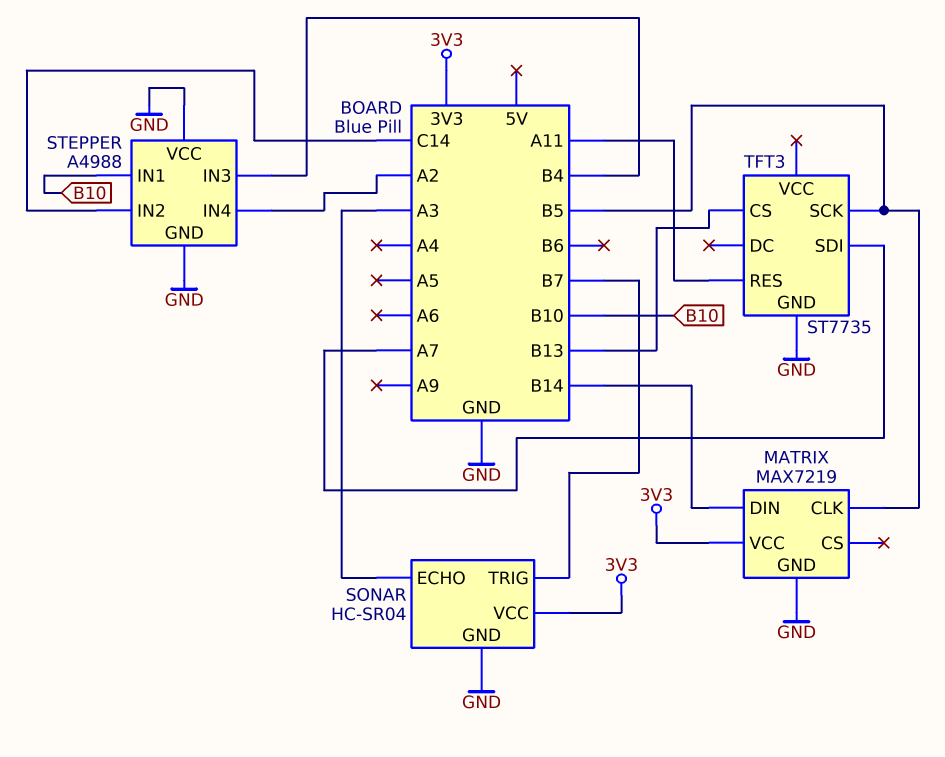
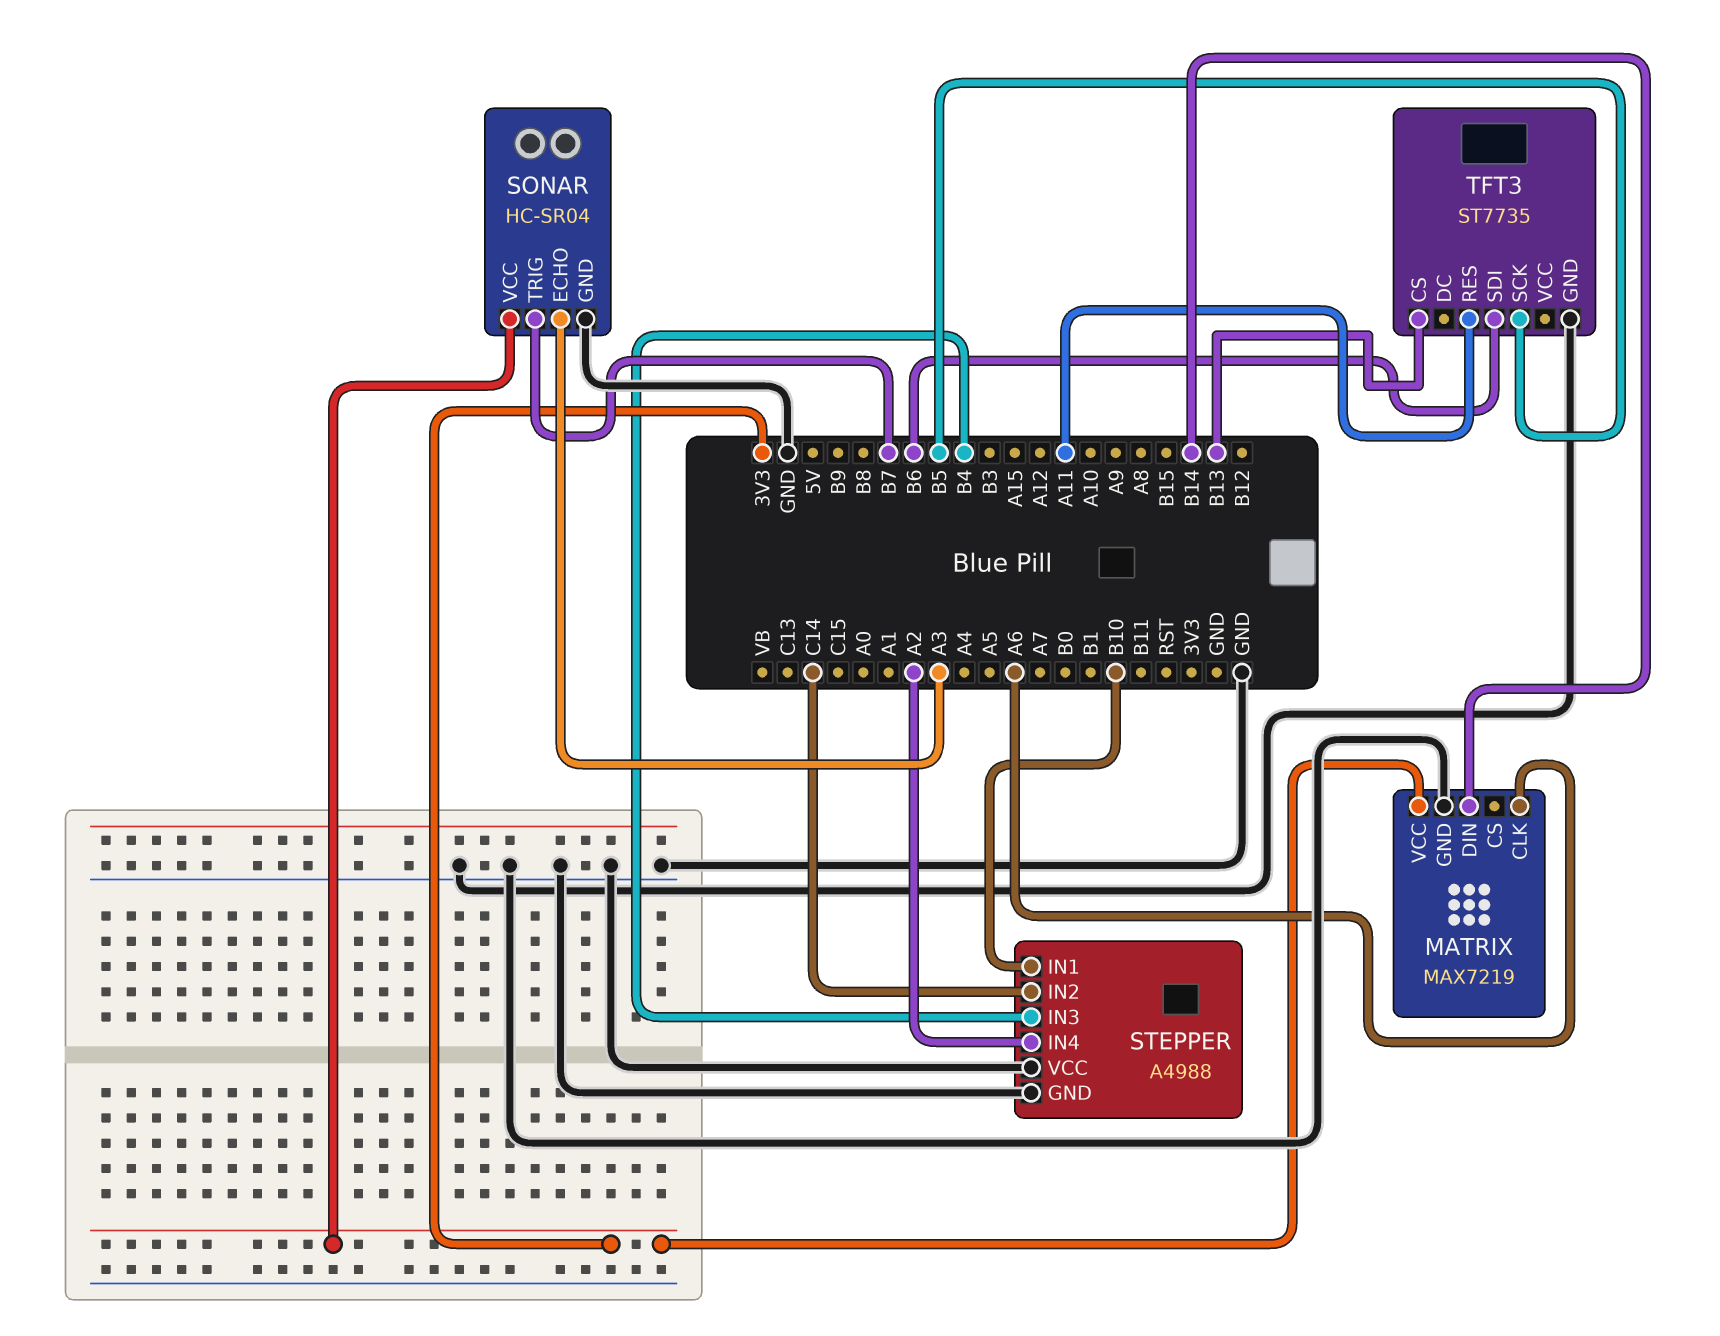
MATRIX pin CLK: B5 -> A6
TFT3 pin SDI: A7 -> B6

